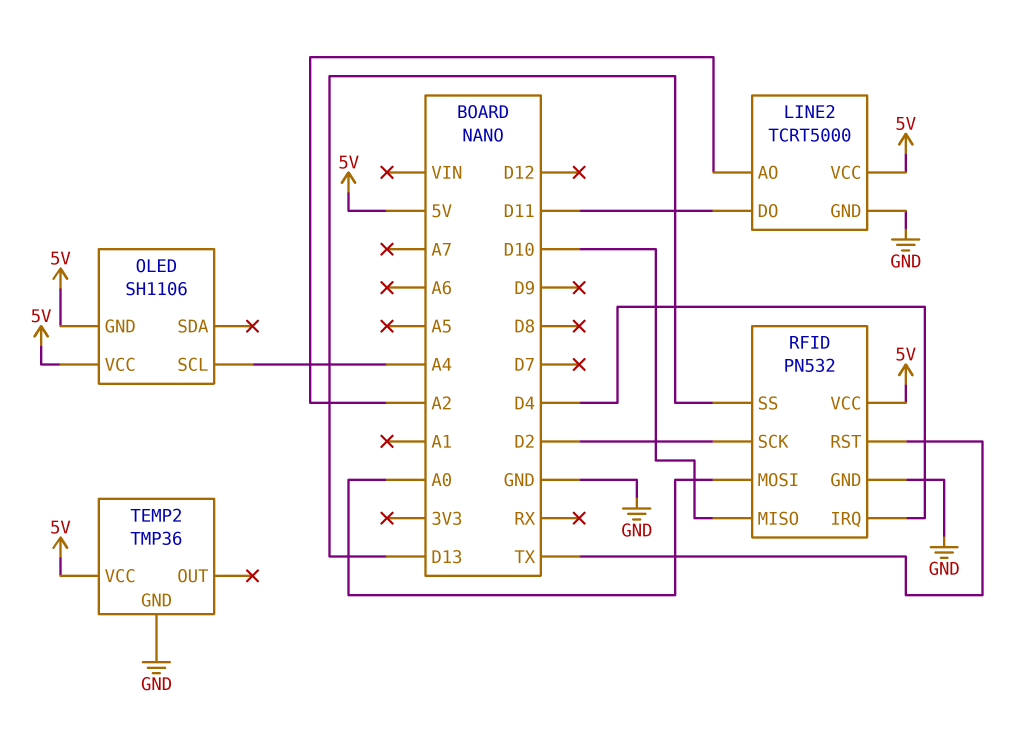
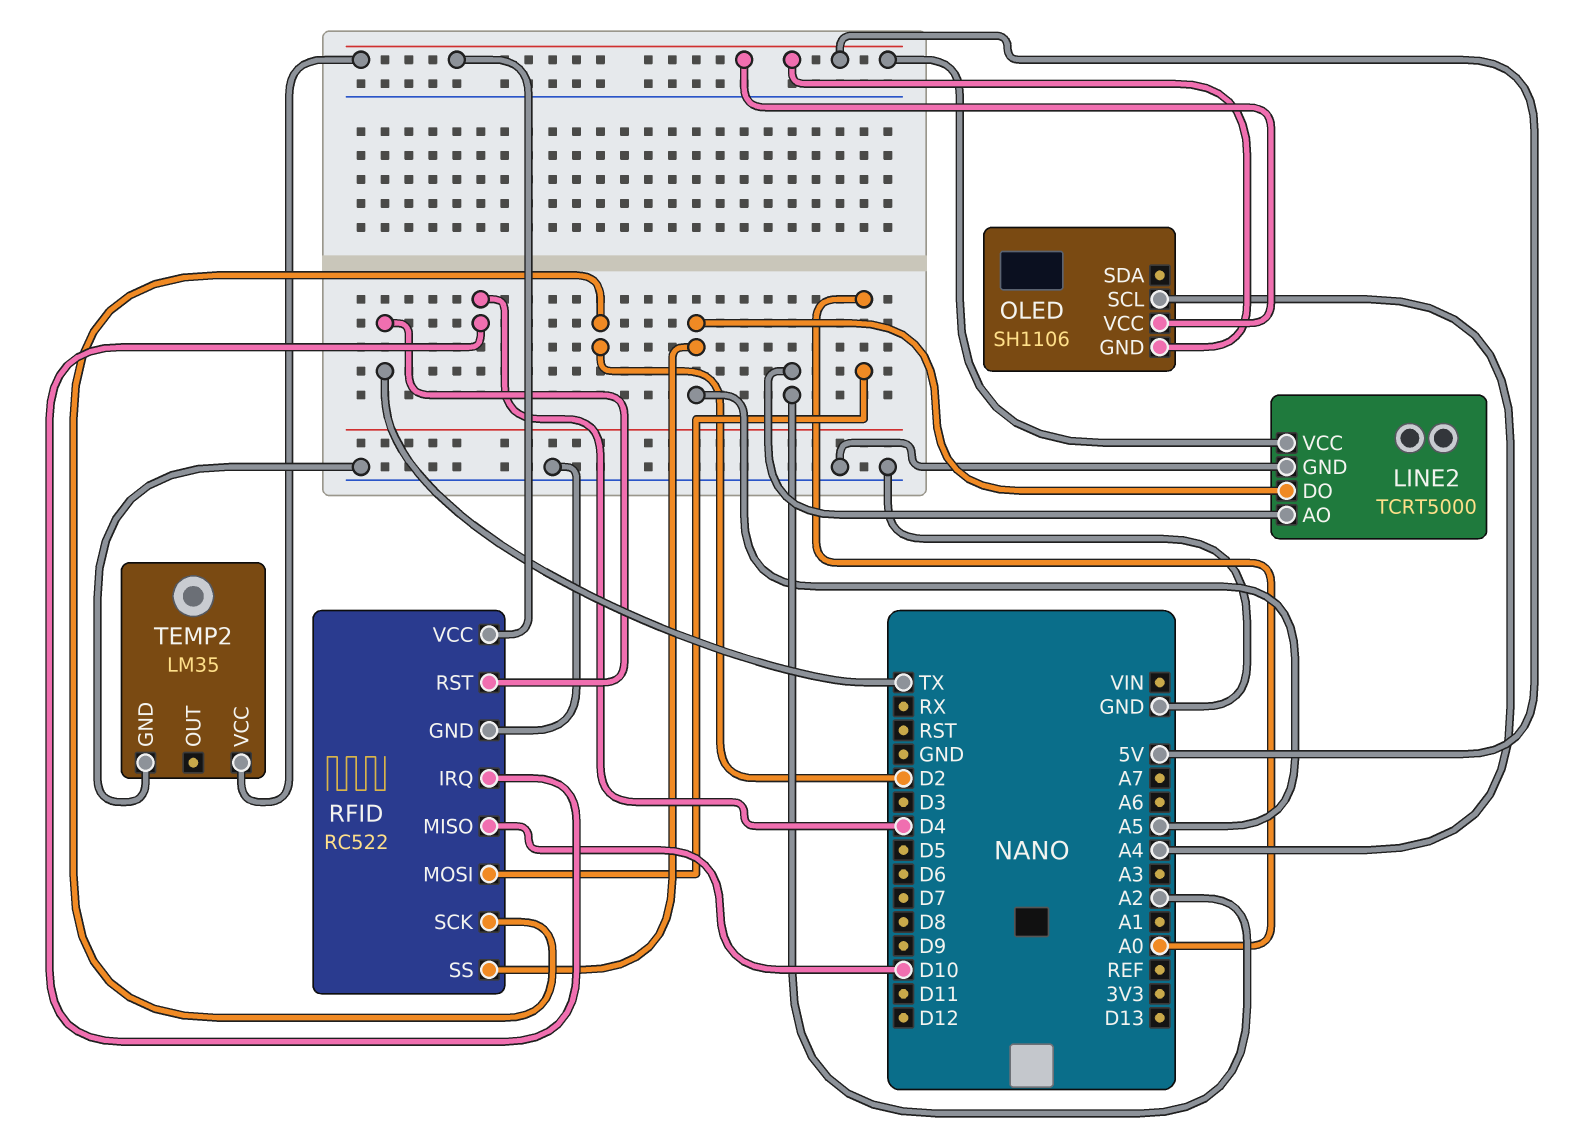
LINE2 pin DO: D11 -> A5
RFID: PN532 -> RC522
RFID pin SS: D13 -> A5
TEMP2: TMP36 -> LM35

